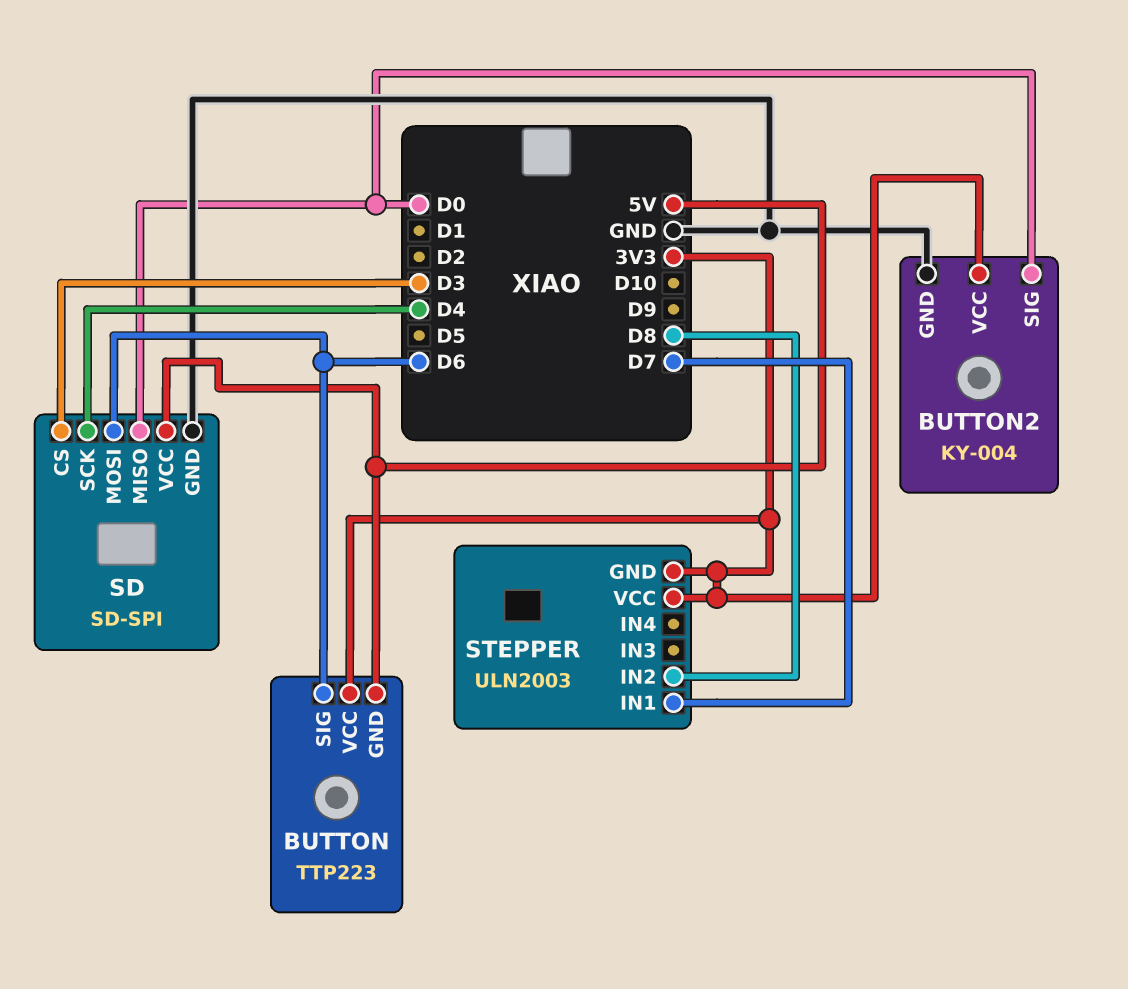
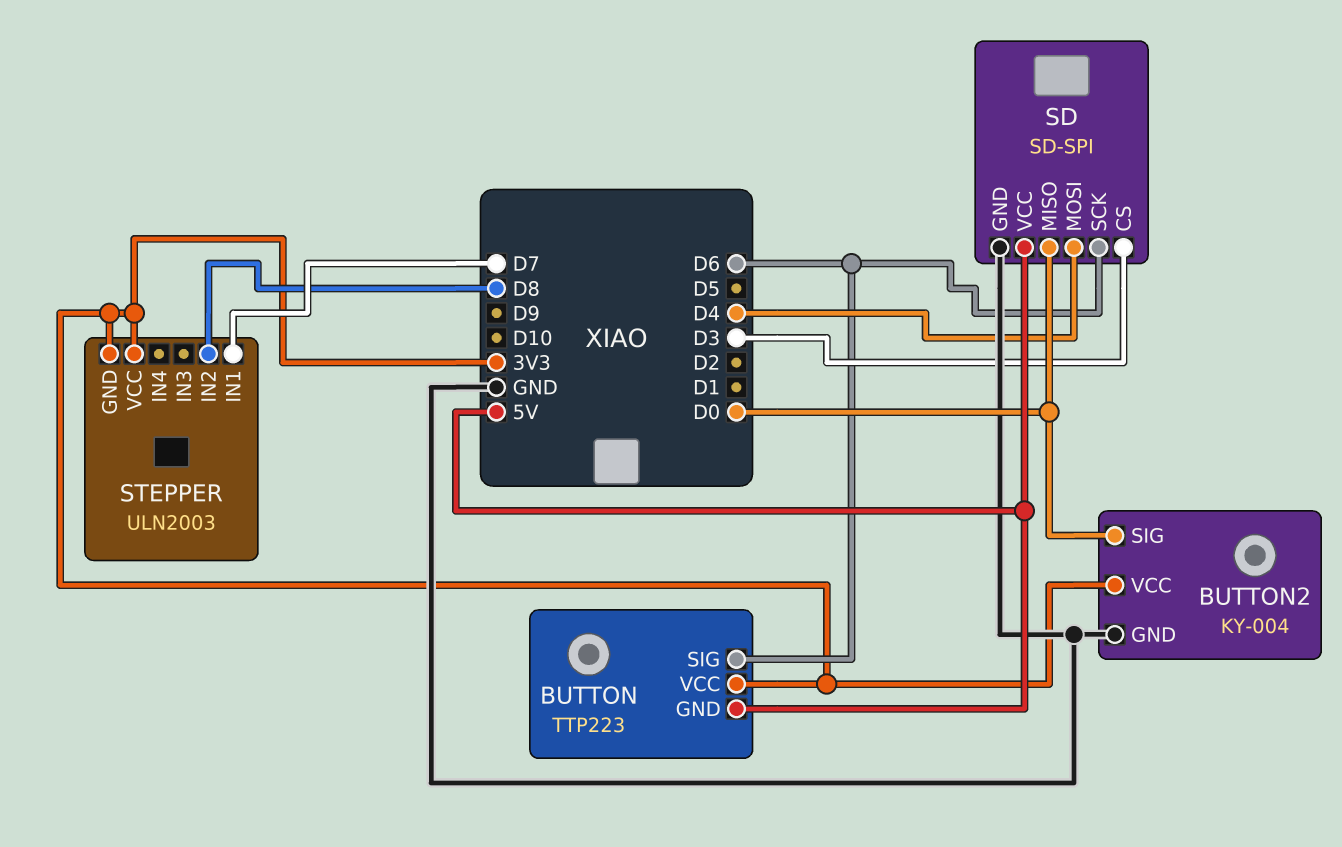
SD pin MOSI: D6 -> D4
SD pin SCK: D4 -> D6

